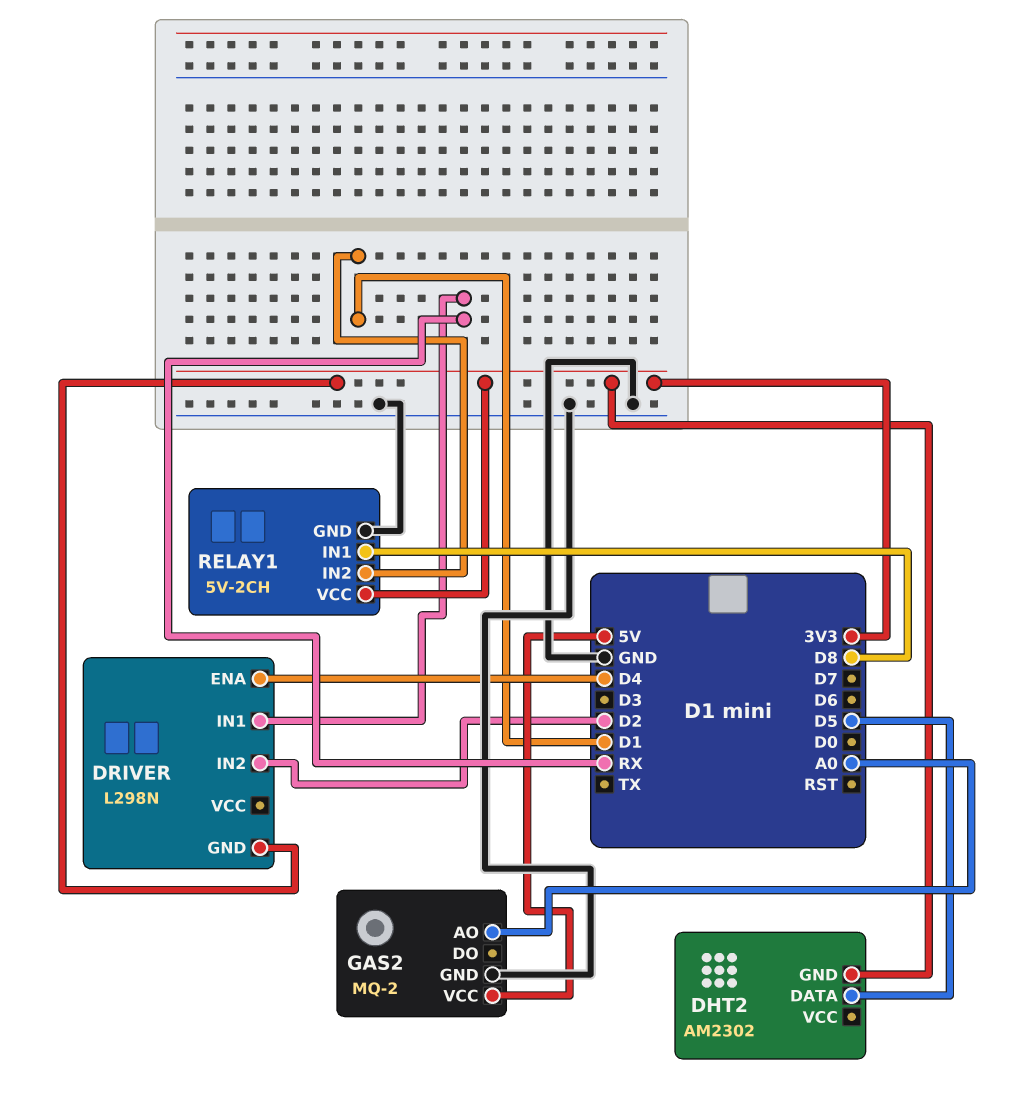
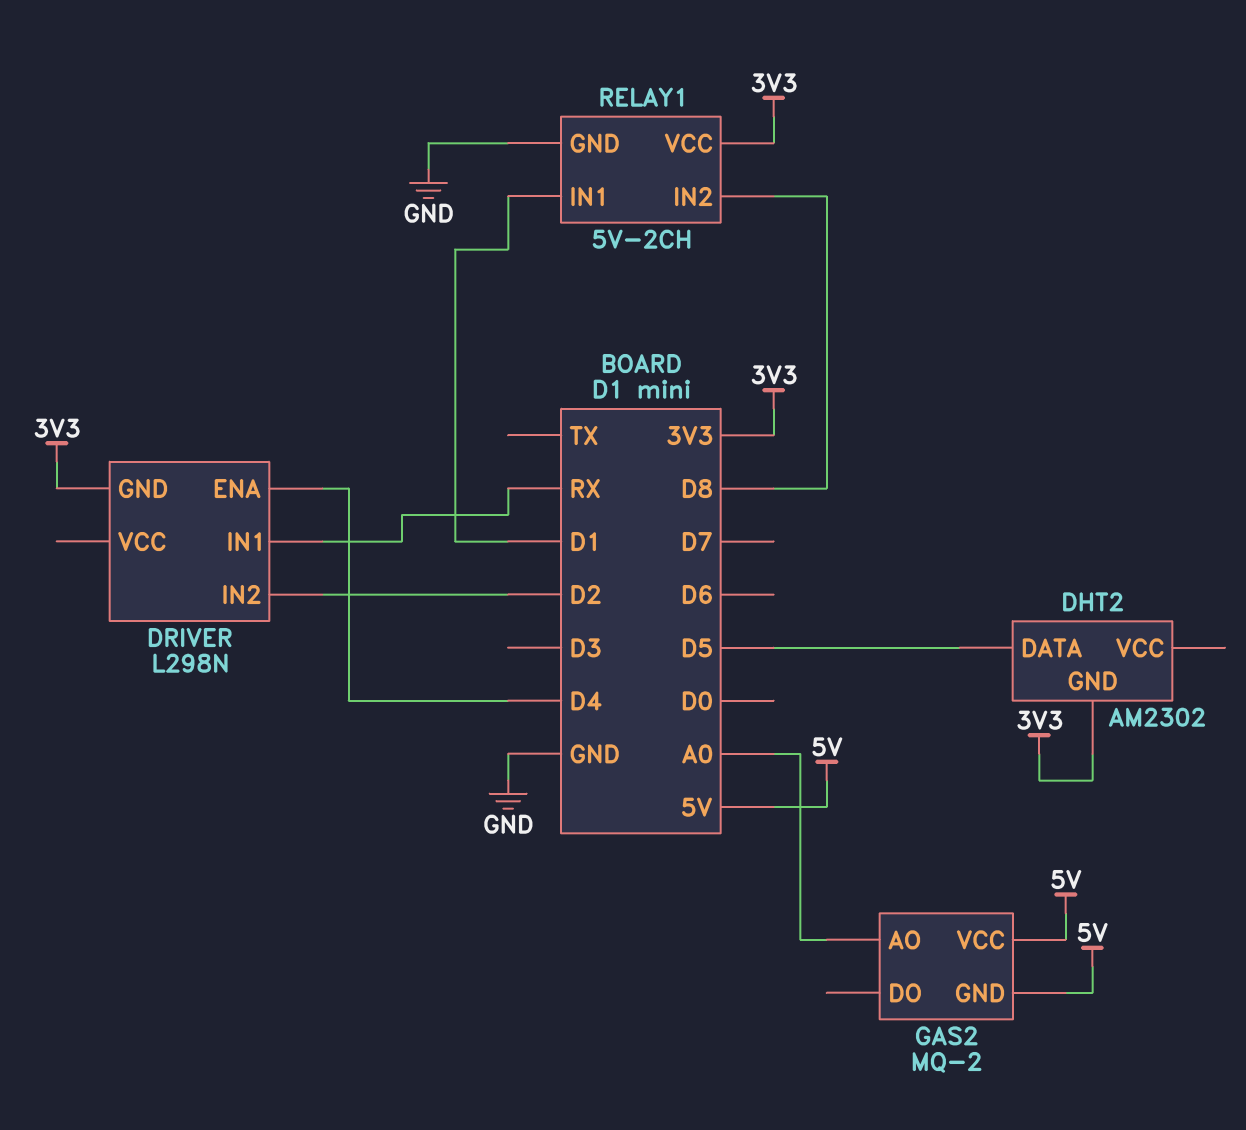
GAS2 pin GND: GND -> 5V
RELAY1 pin IN1: D8 -> D1
RELAY1 pin IN2: D1 -> D8

